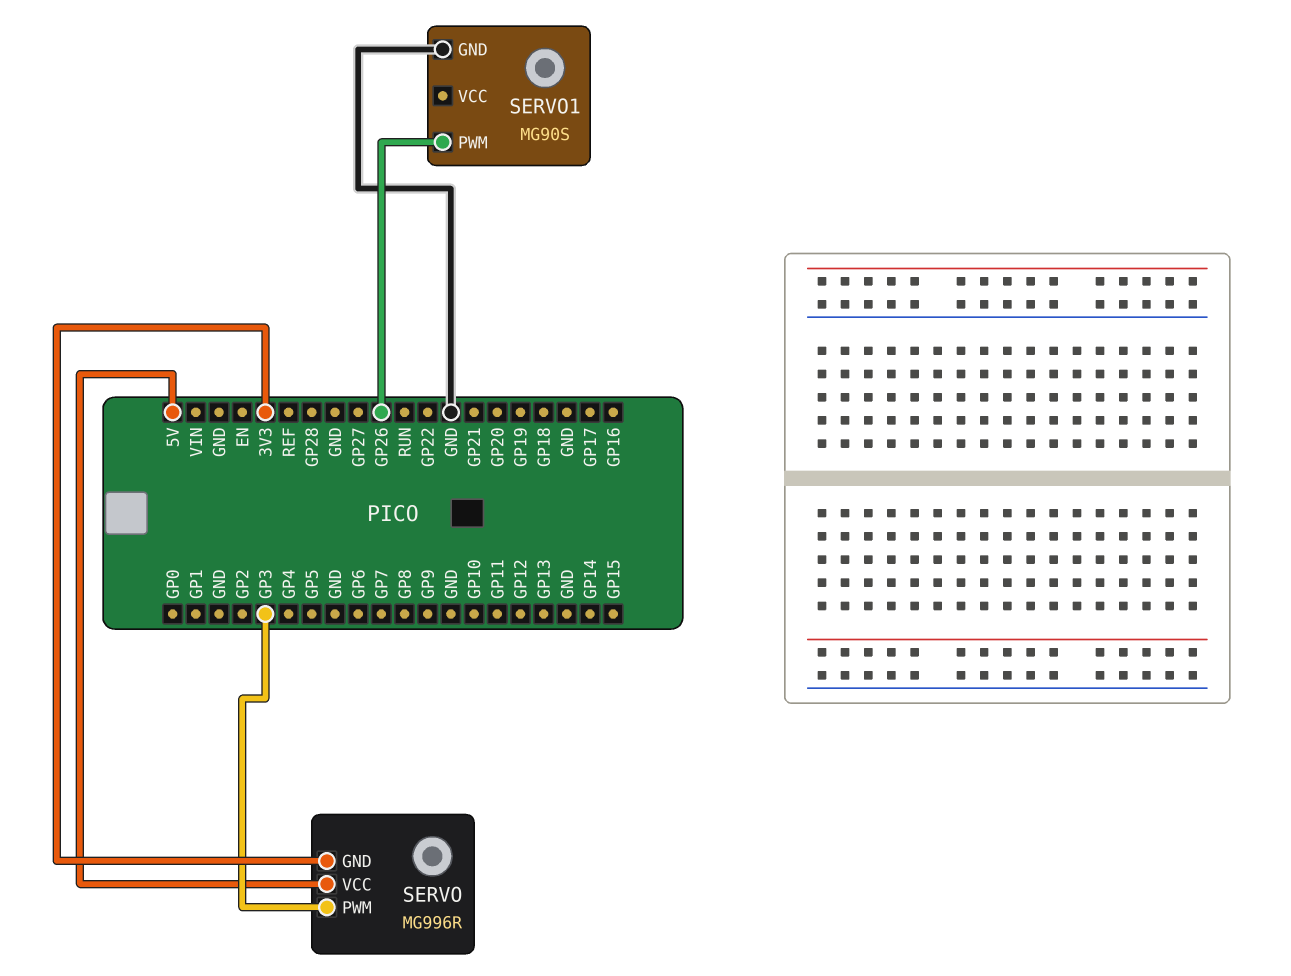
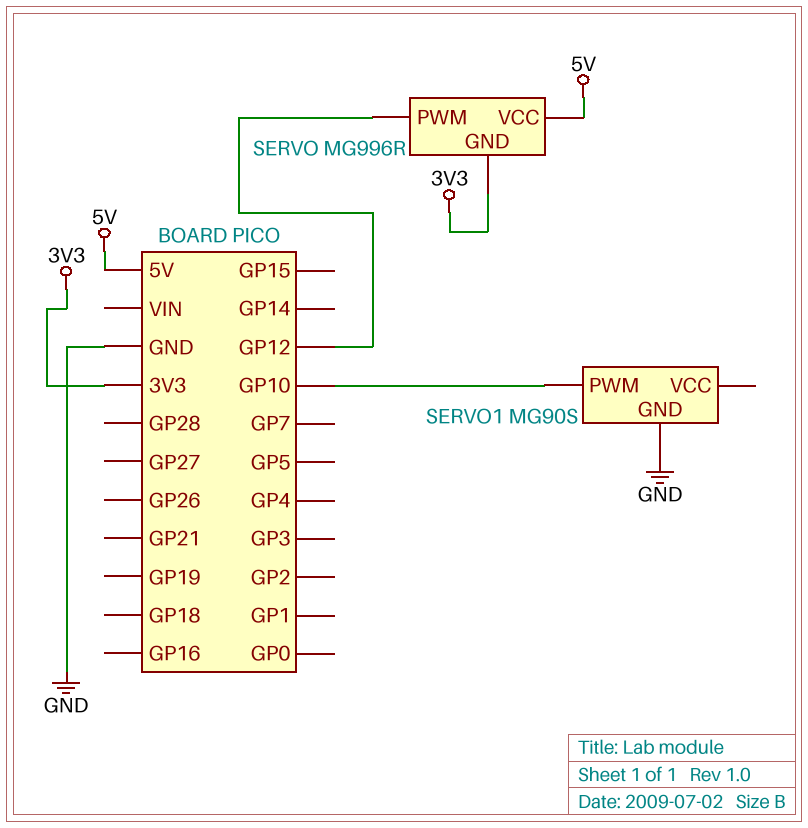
SERVO pin PWM: GP3 -> GP12
SERVO1 pin PWM: GP26 -> GP10

